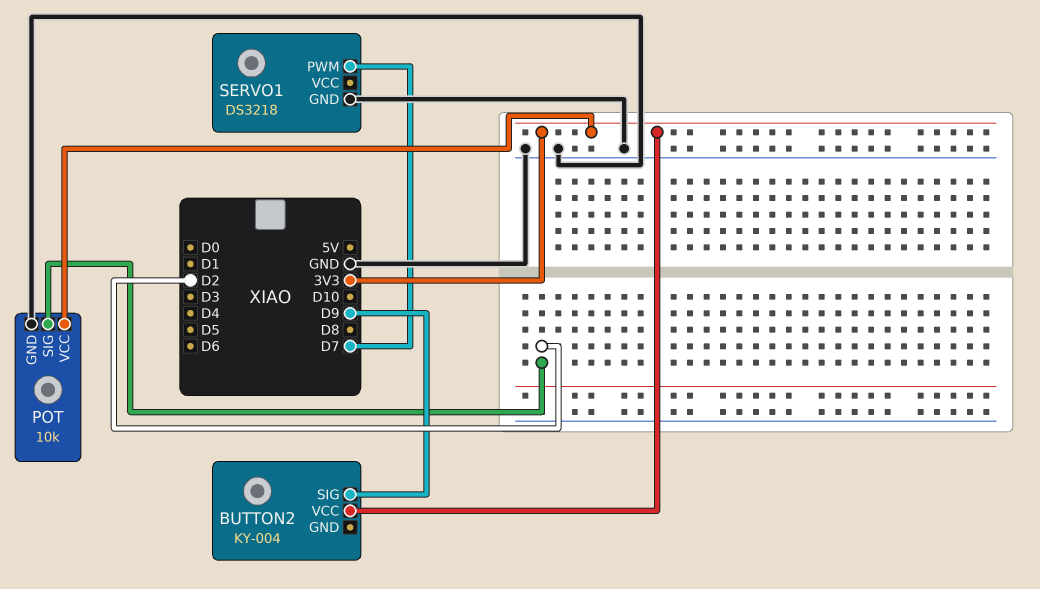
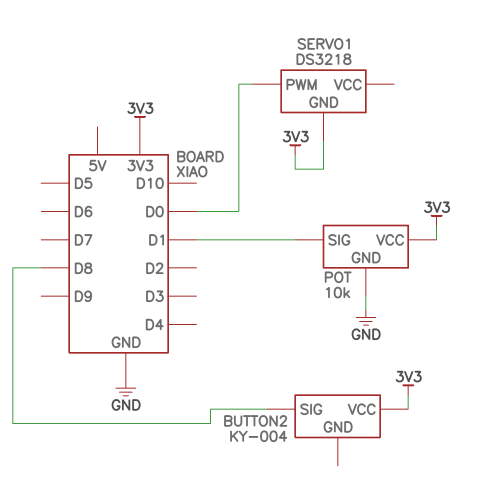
BUTTON2 pin SIG: D9 -> D8
POT pin SIG: D2 -> D1
SERVO1 pin GND: GND -> 3V3
SERVO1 pin PWM: D7 -> D0

